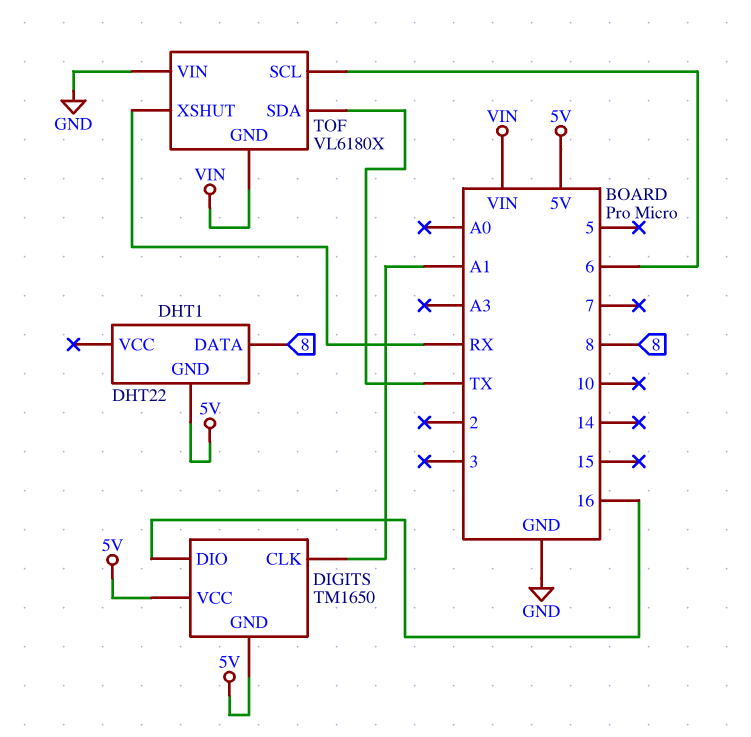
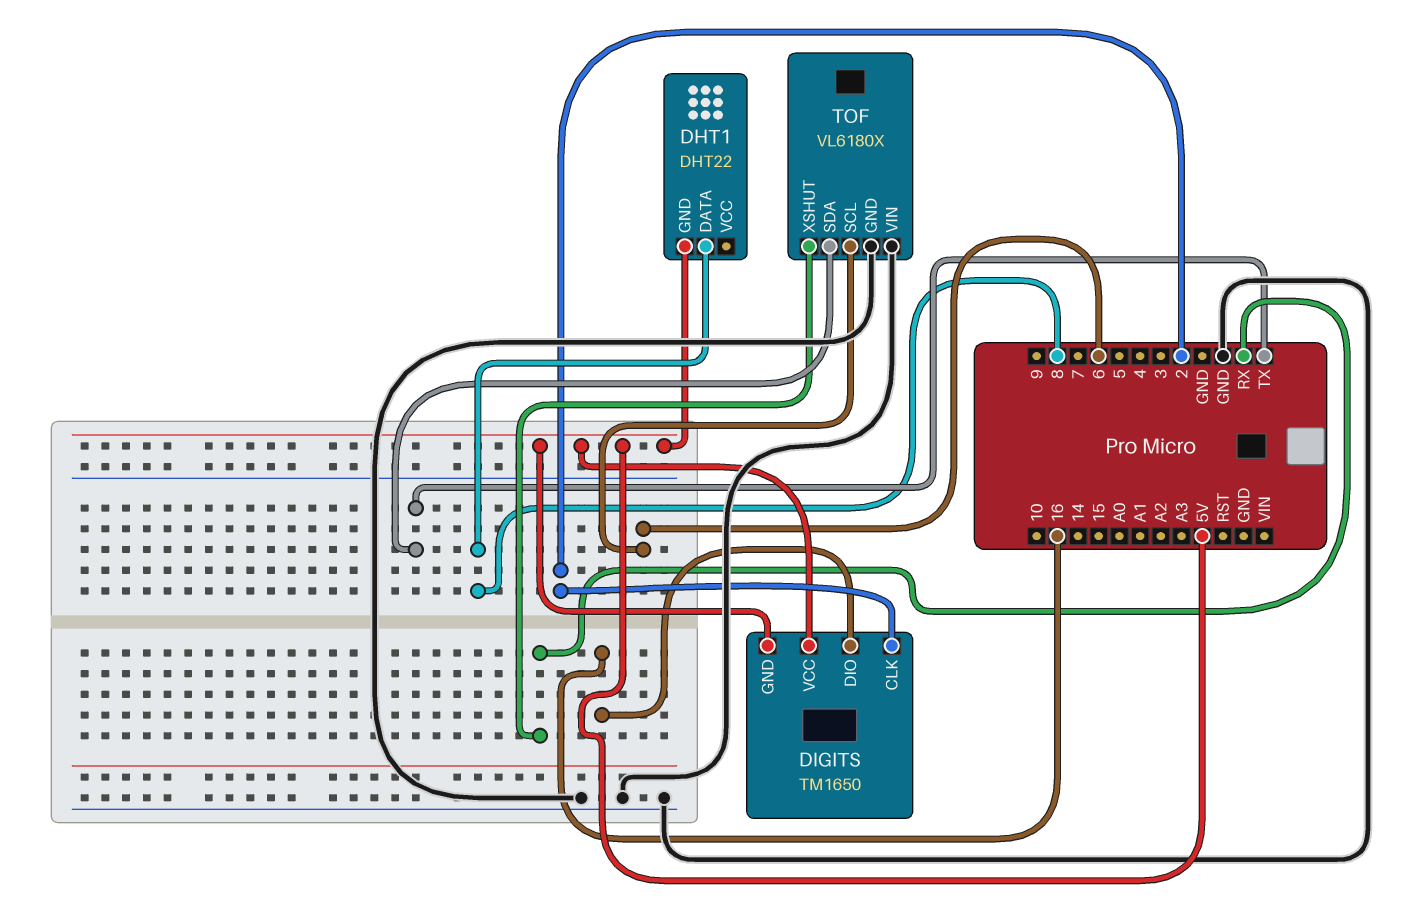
DIGITS pin CLK: A1 -> 2
TOF pin GND: VIN -> GND

